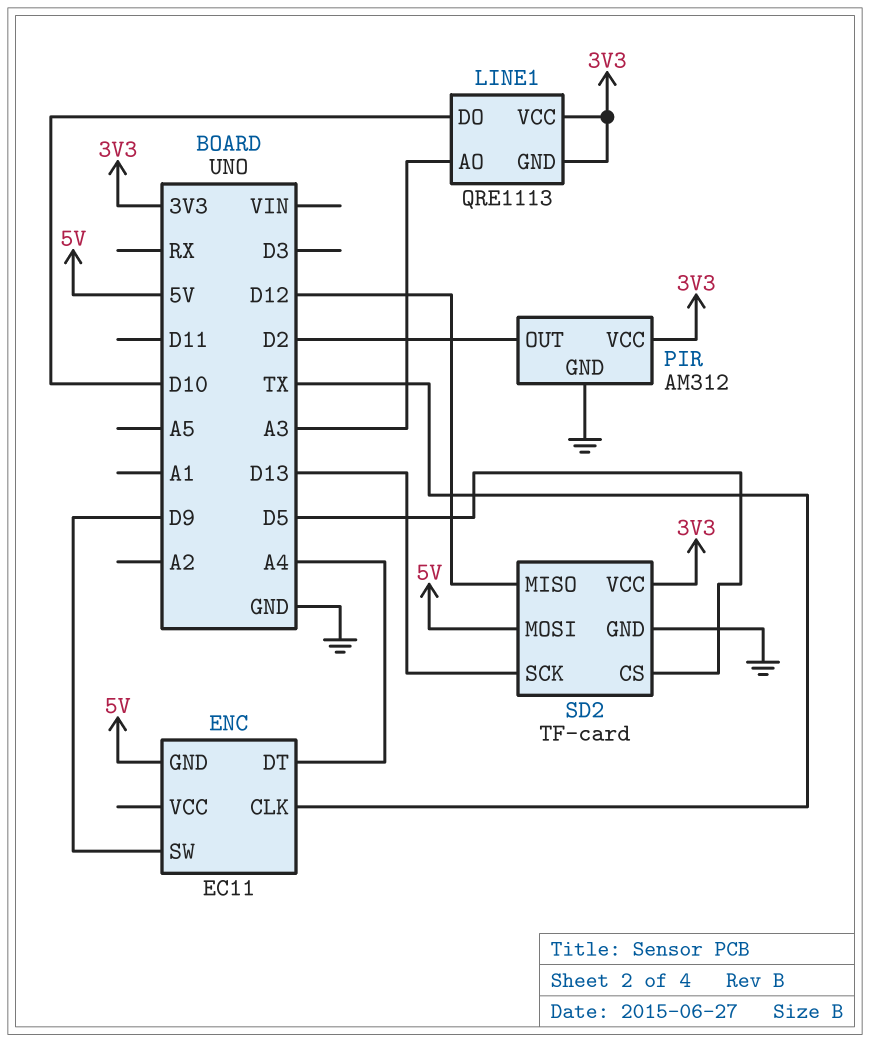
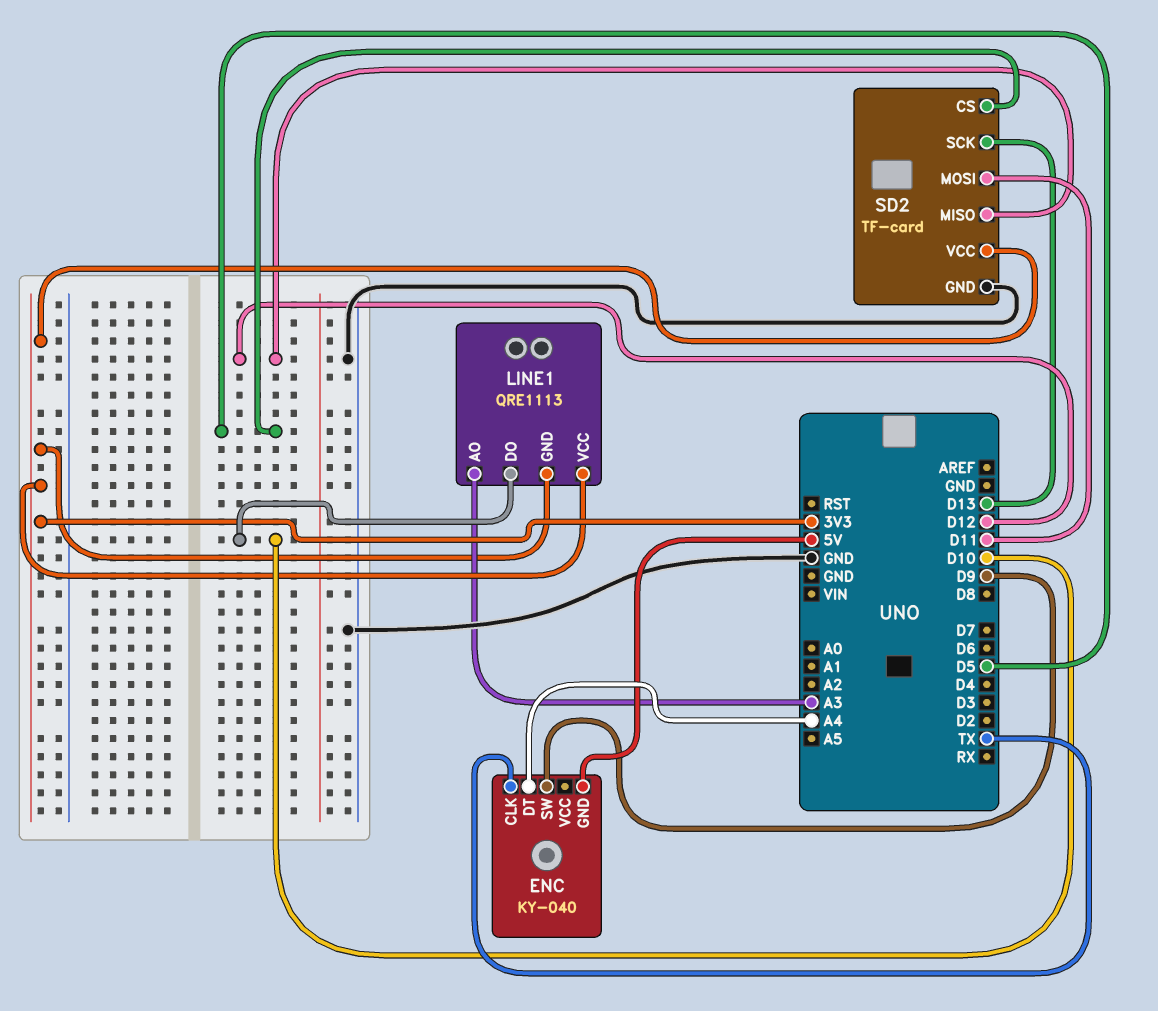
ENC: EC11 -> KY-040
PIR: AM312 -> none
PIR pin GND: GND -> none
PIR pin OUT: D2 -> none
PIR pin VCC: 3V3 -> none
SD2 pin MOSI: 5V -> D11

